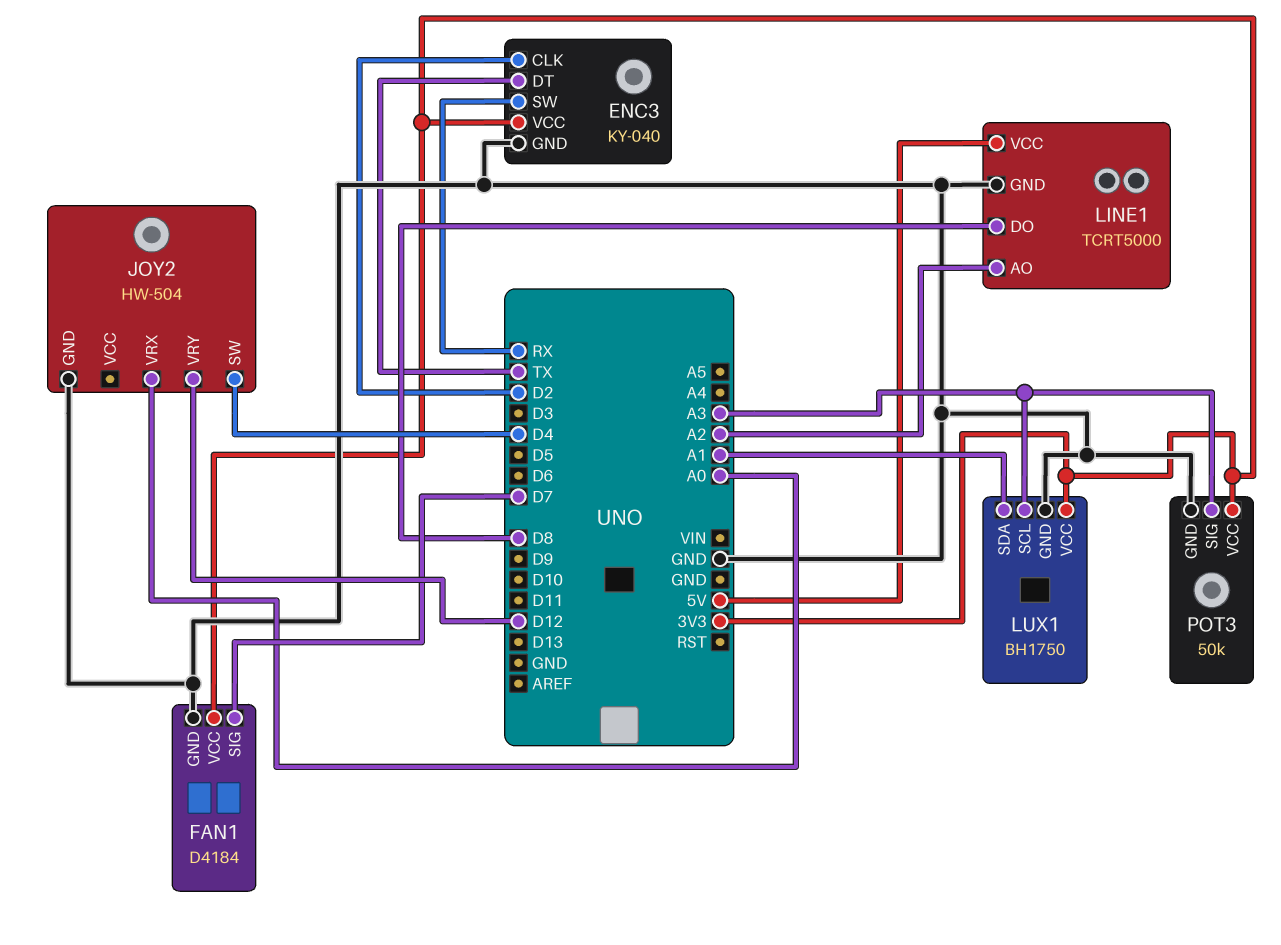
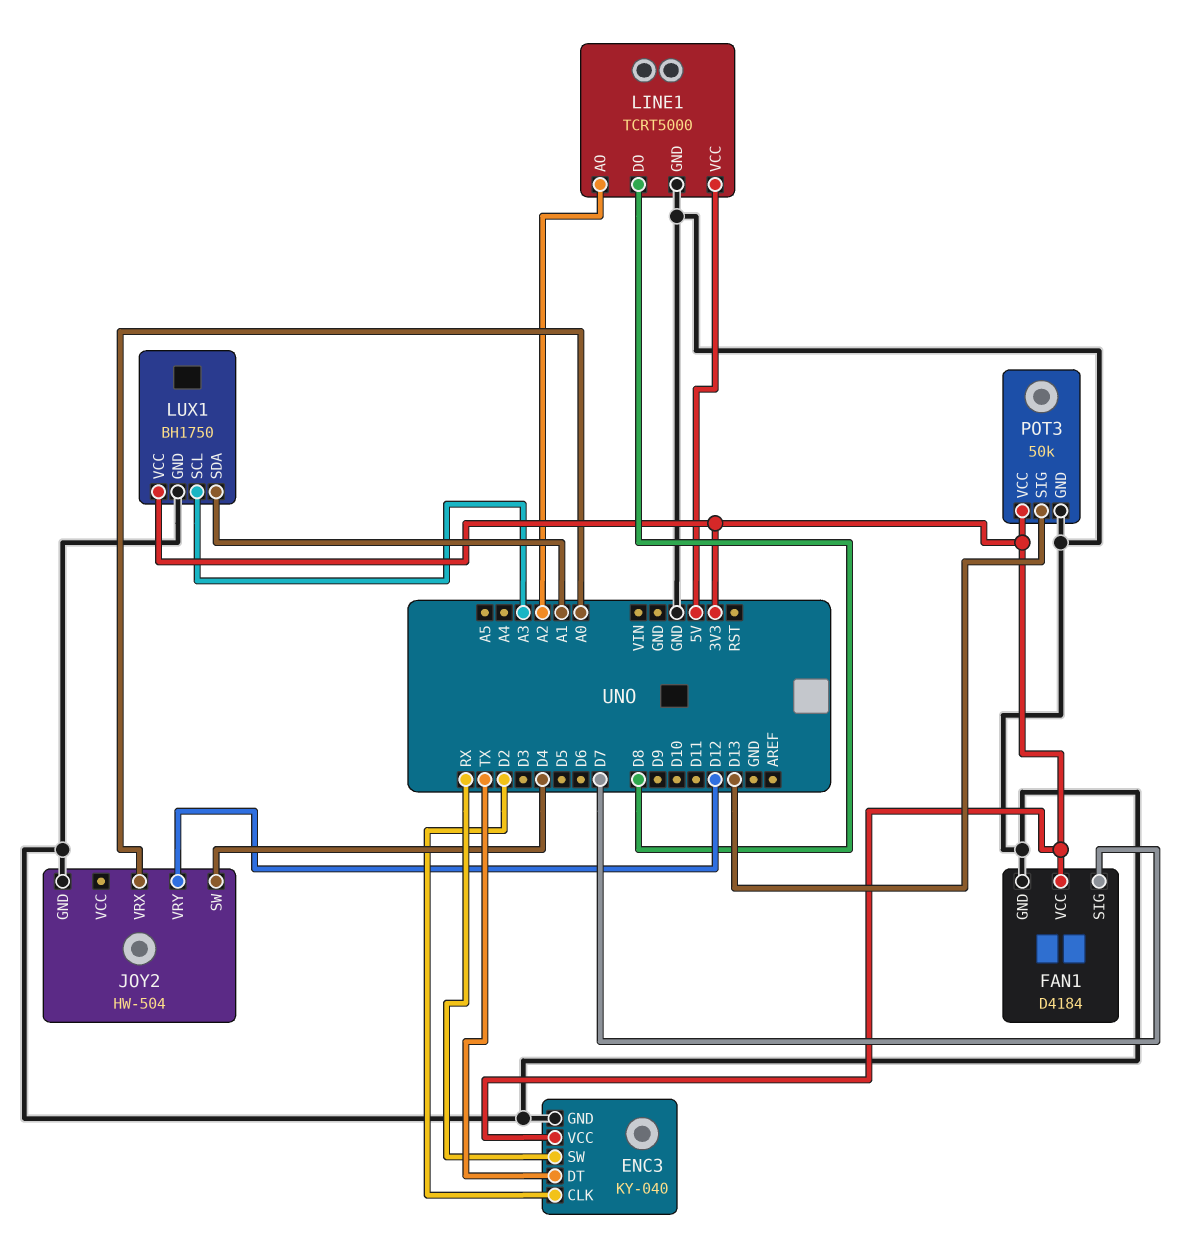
POT3 pin SIG: A3 -> D13

